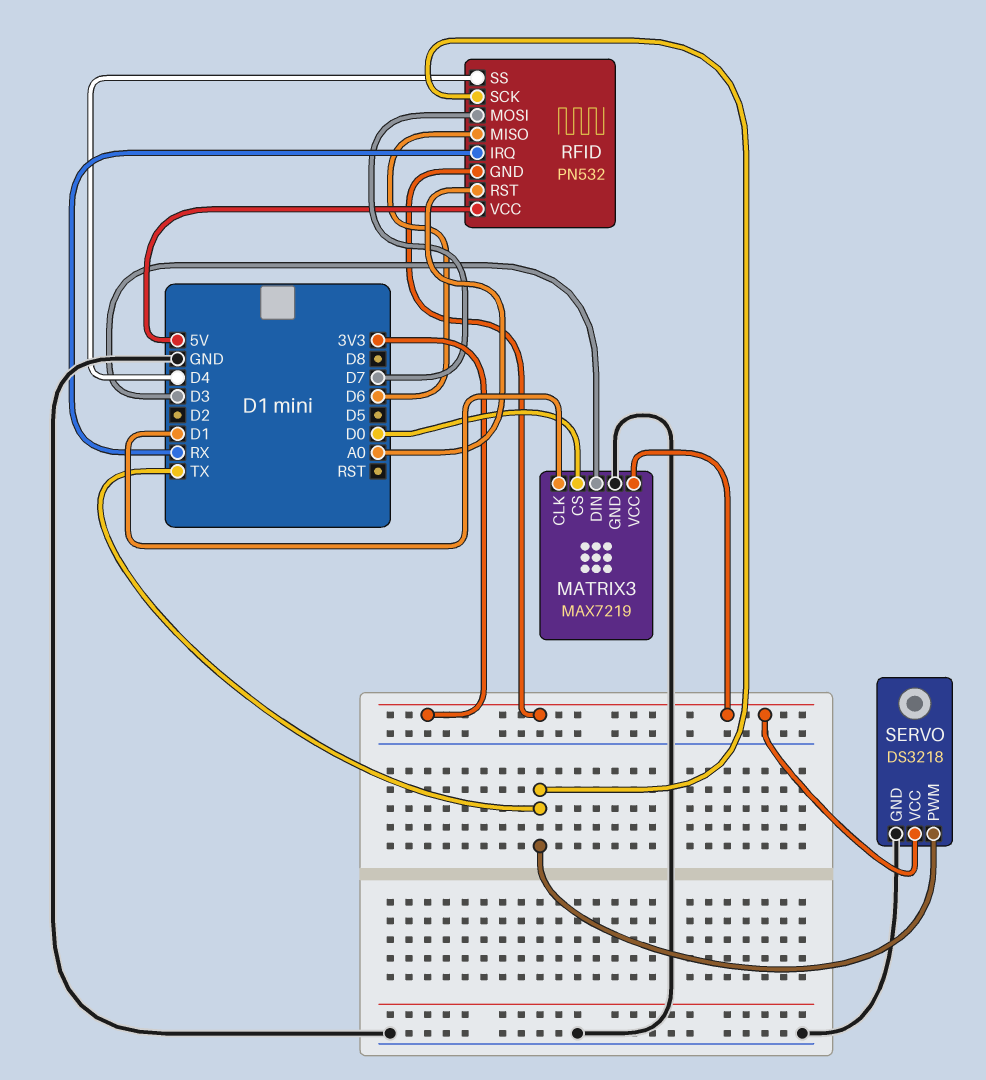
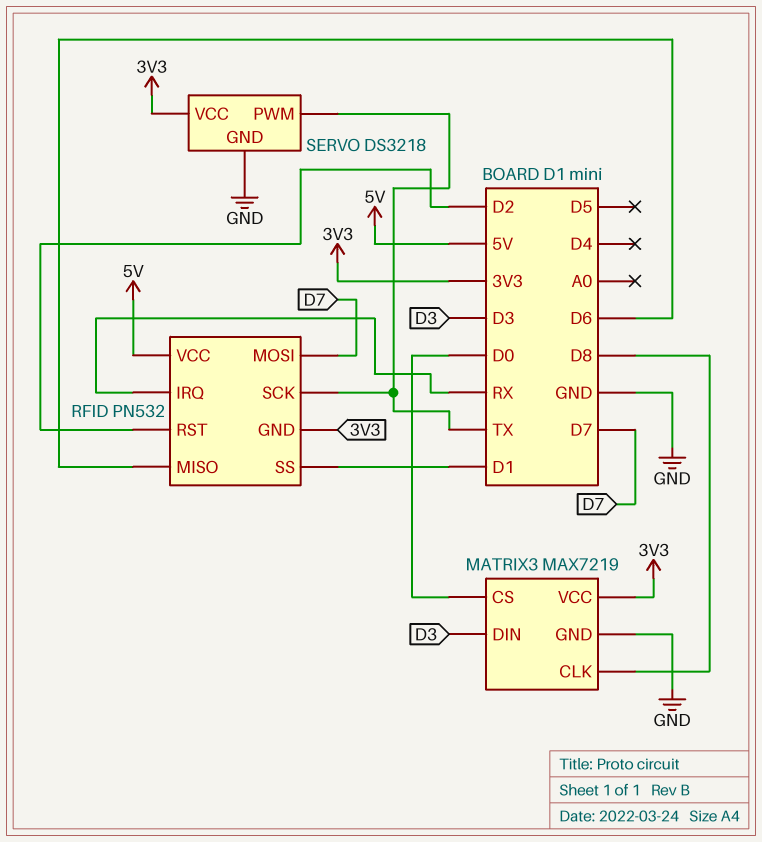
MATRIX3 pin CLK: D1 -> D8
RFID pin RST: A0 -> D2
RFID pin SS: D4 -> D1

